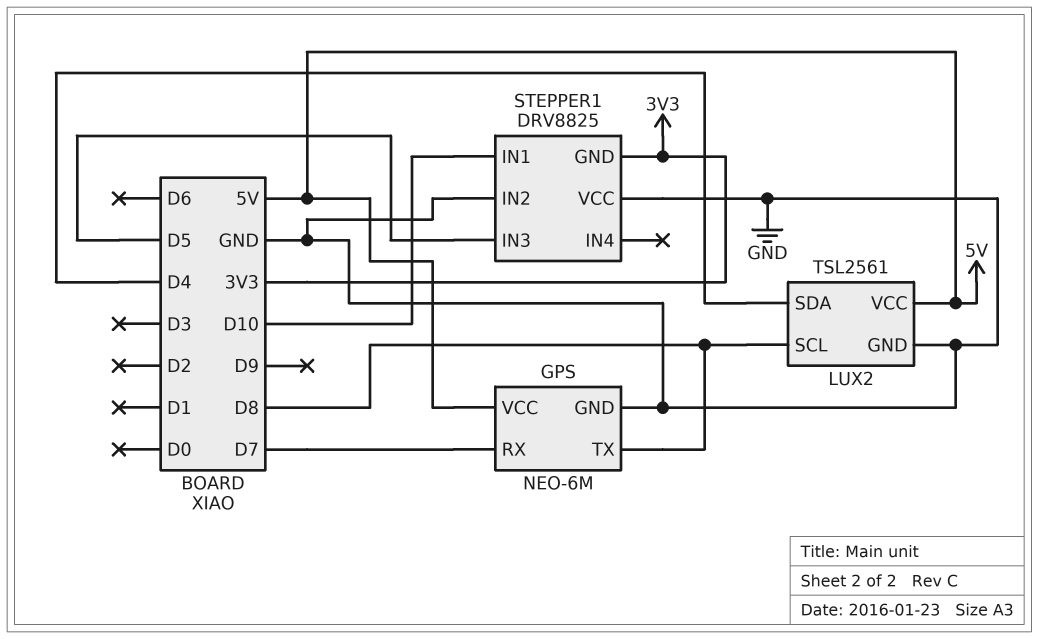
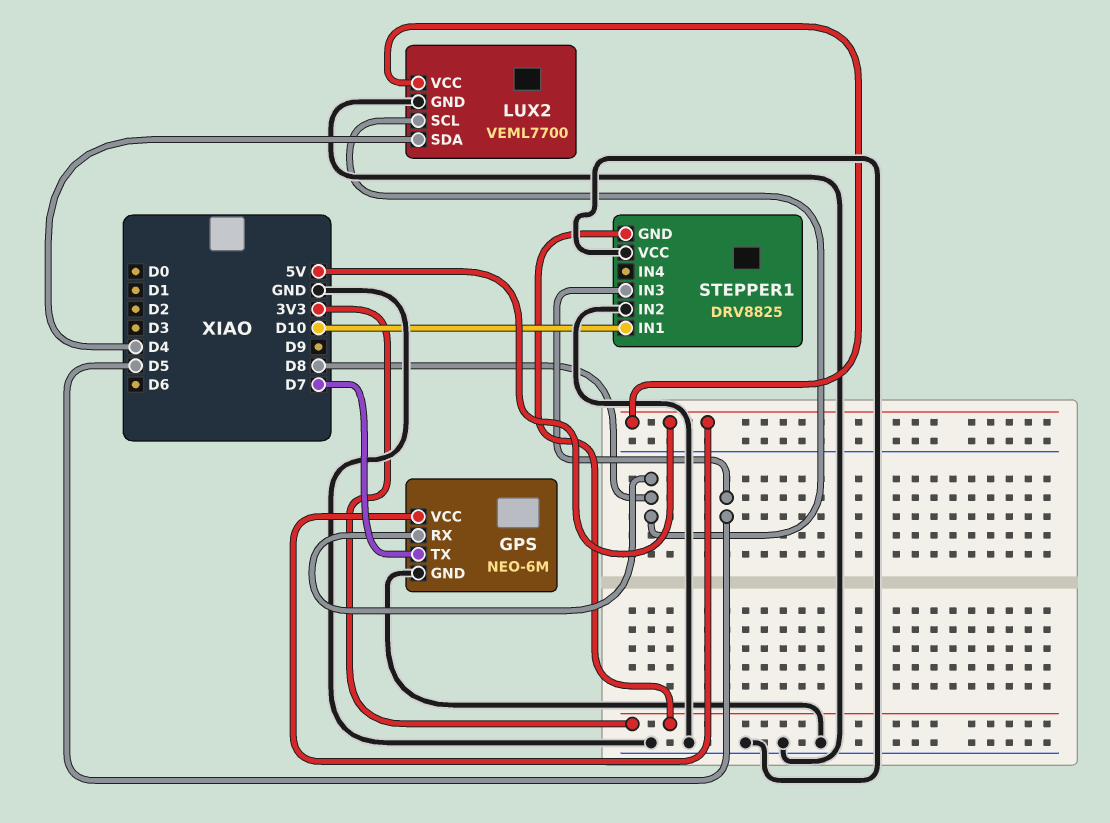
GPS pin RX: D7 -> D8
GPS pin TX: D8 -> D7
LUX2: TSL2561 -> VEML7700

